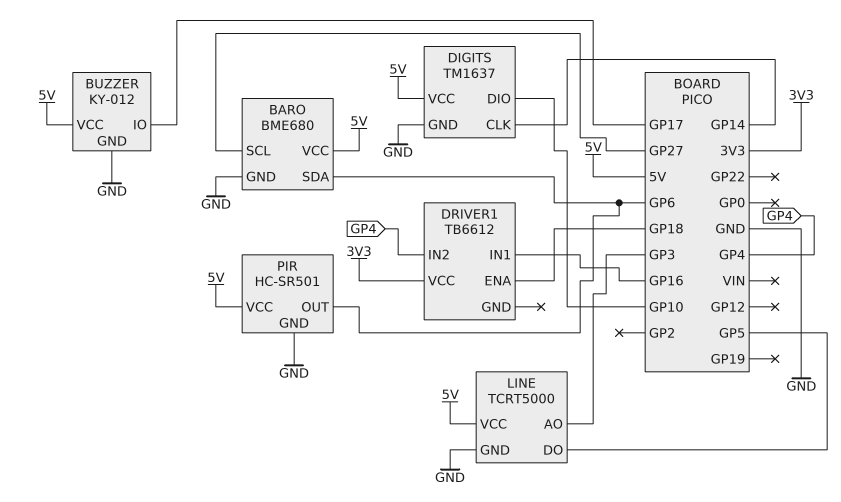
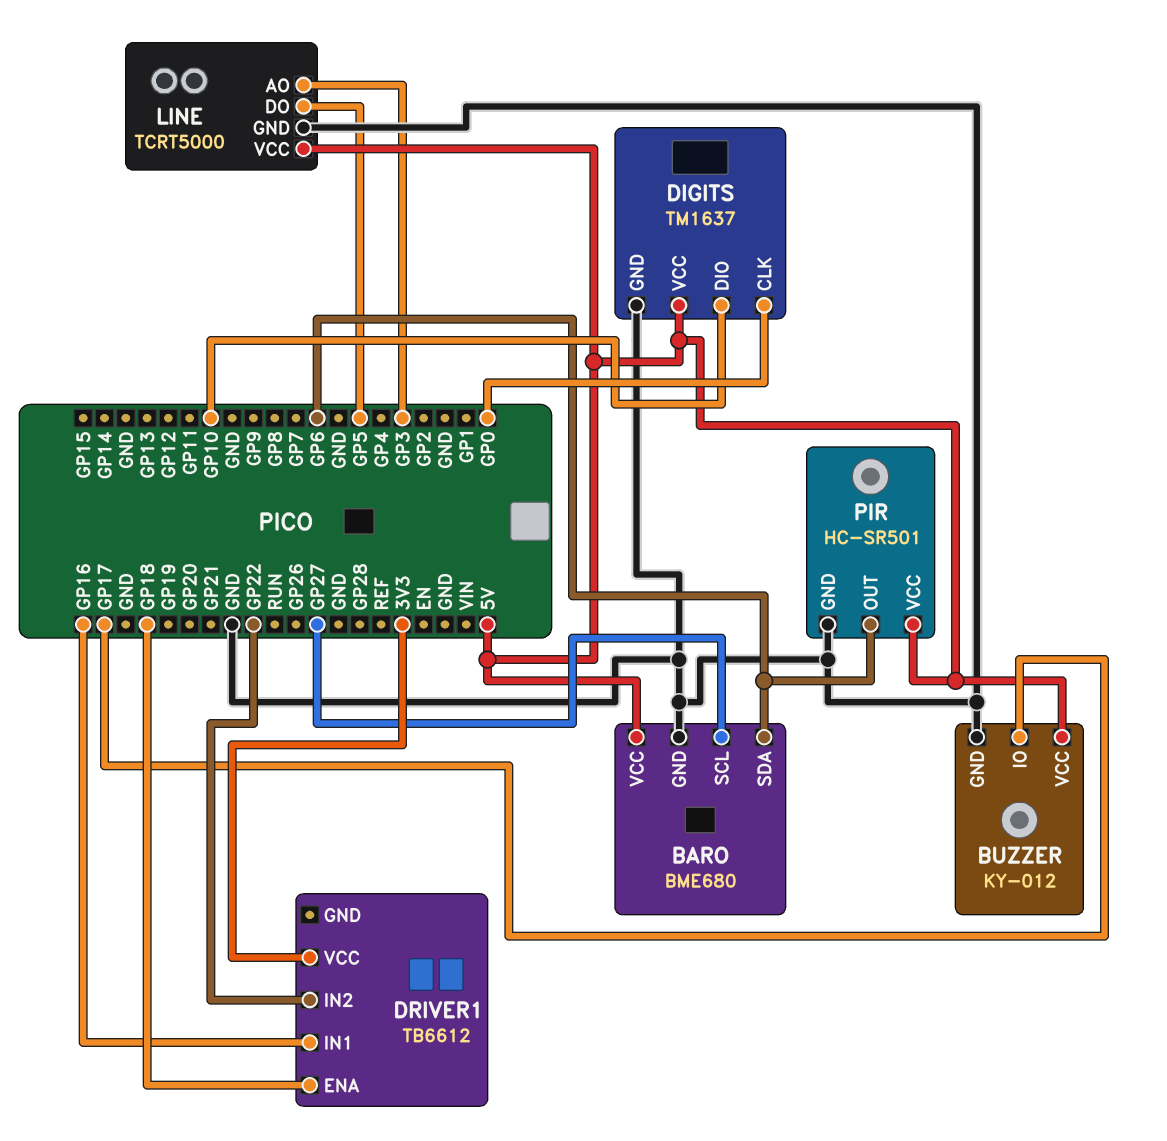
DIGITS pin CLK: GP14 -> GP0
DRIVER1 pin IN2: GP4 -> GP22

